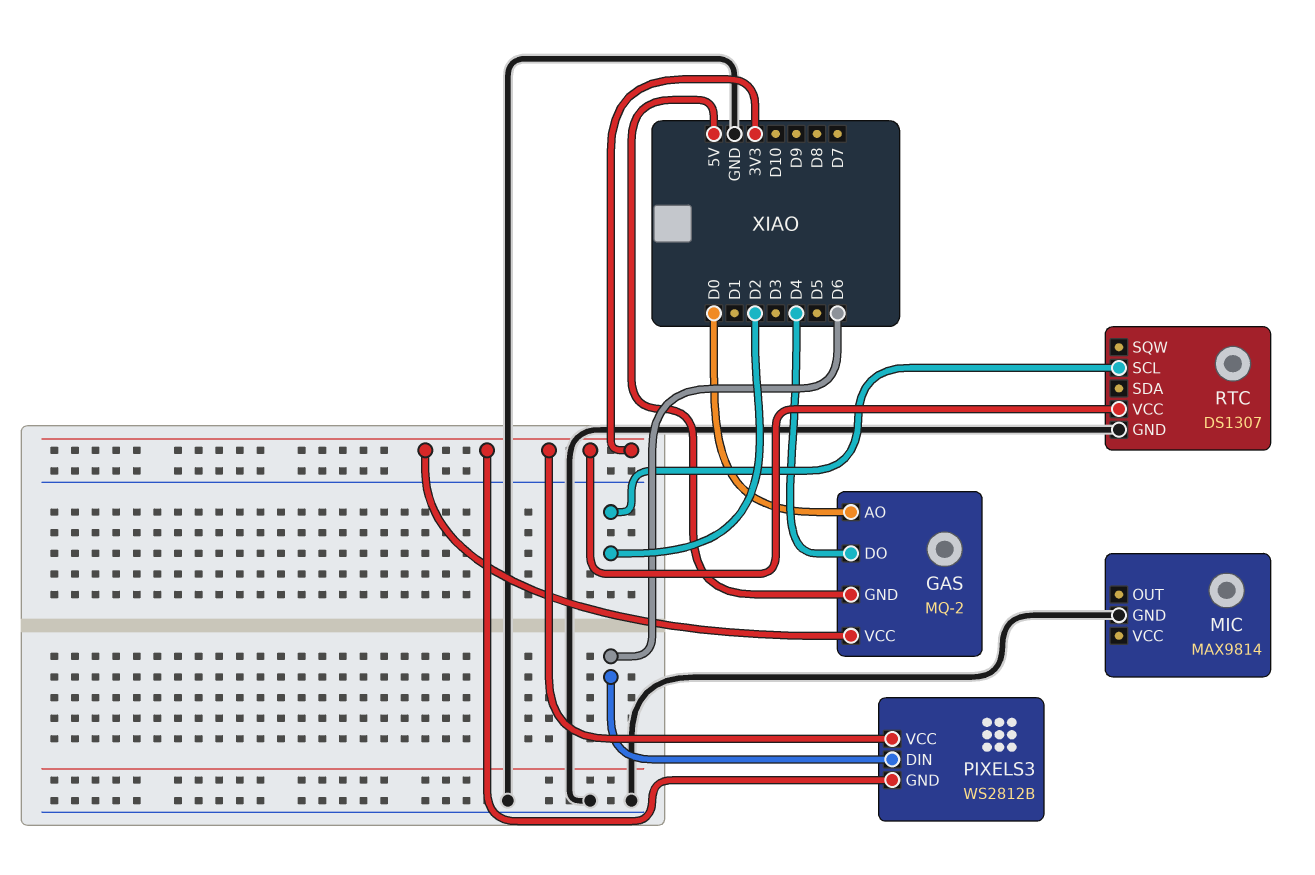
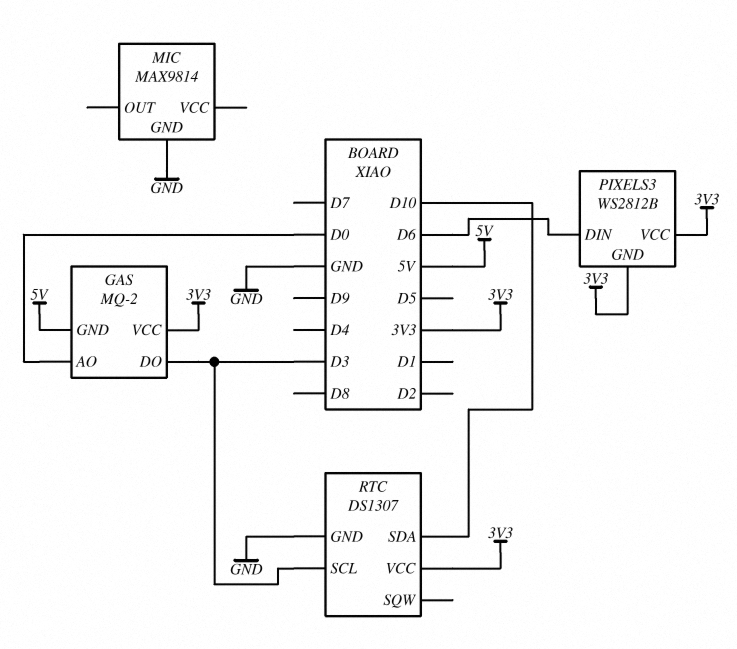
GAS pin DO: D4 -> D3
RTC pin SCL: D2 -> D3
RTC pin SDA: none -> D10

